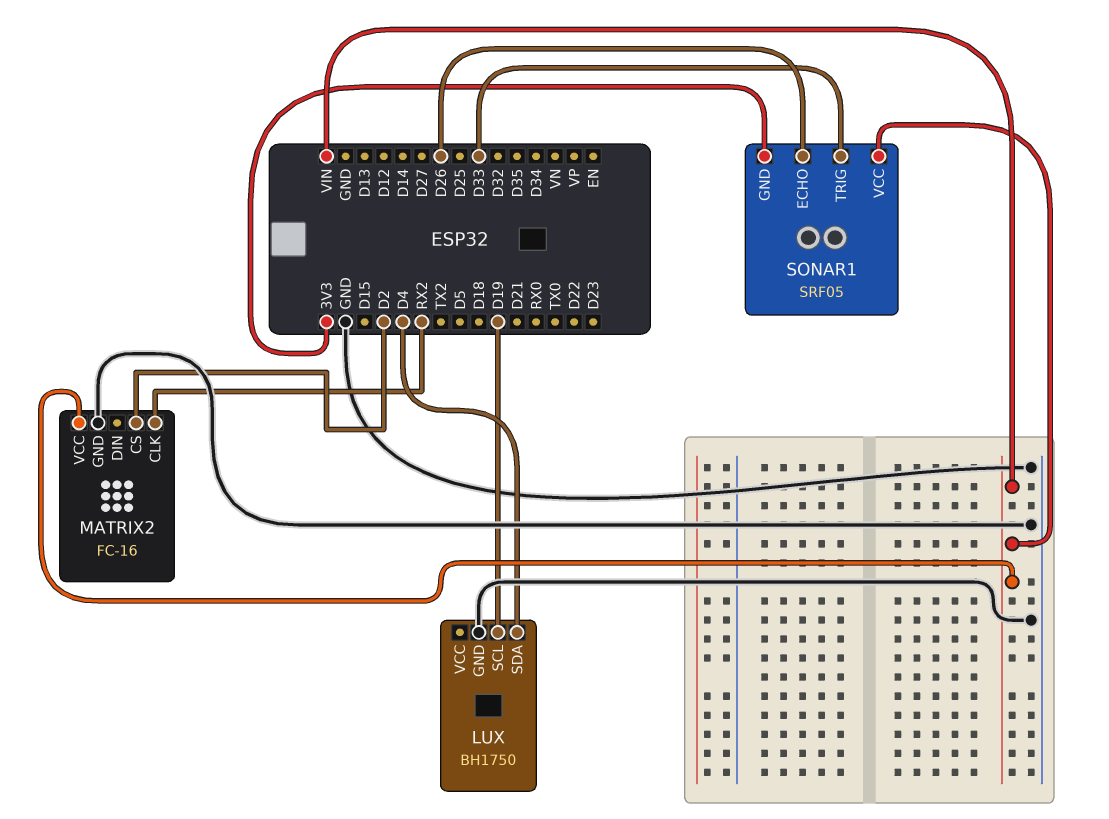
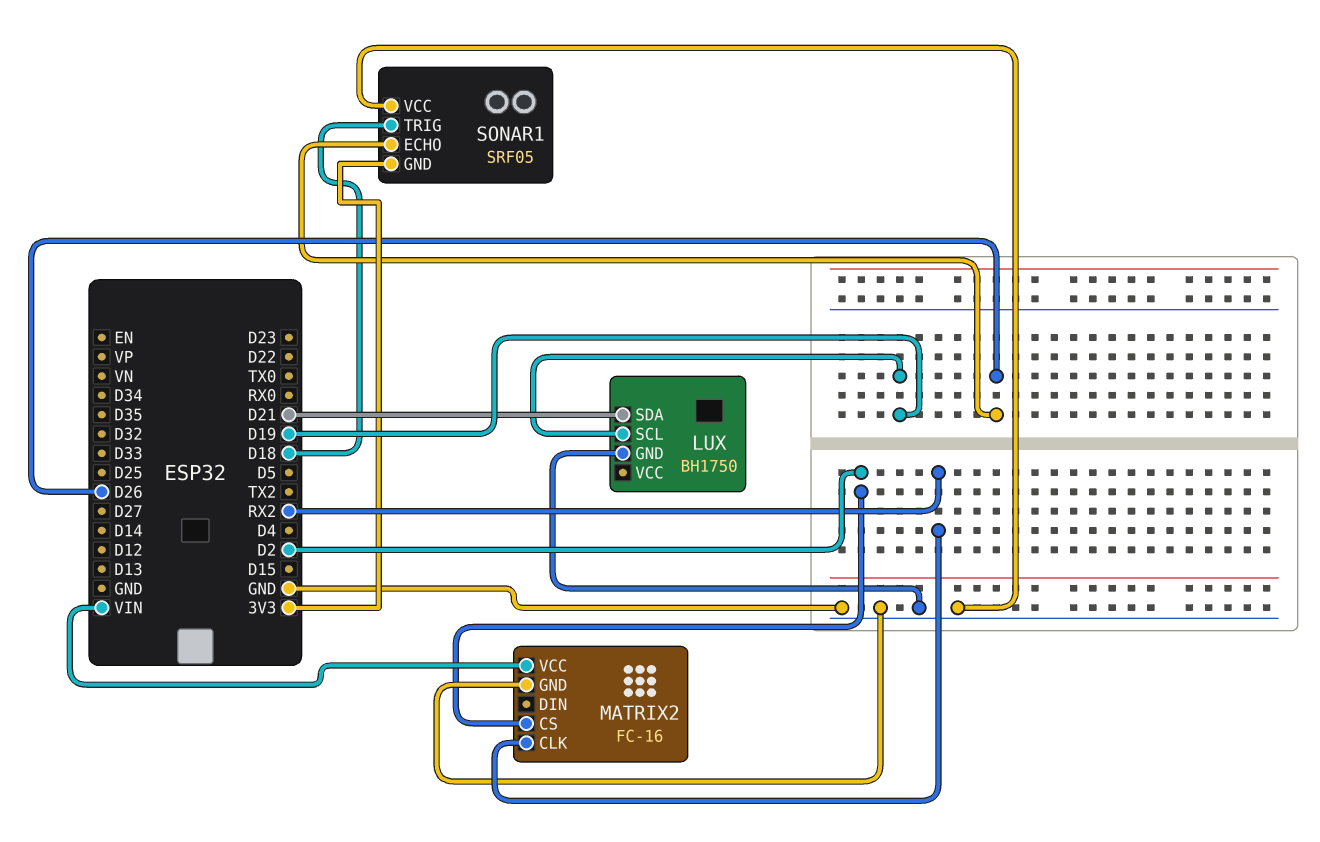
LUX pin SDA: D4 -> D21
SONAR1 pin TRIG: D33 -> D18
SONAR1 pin VCC: VIN -> GND

